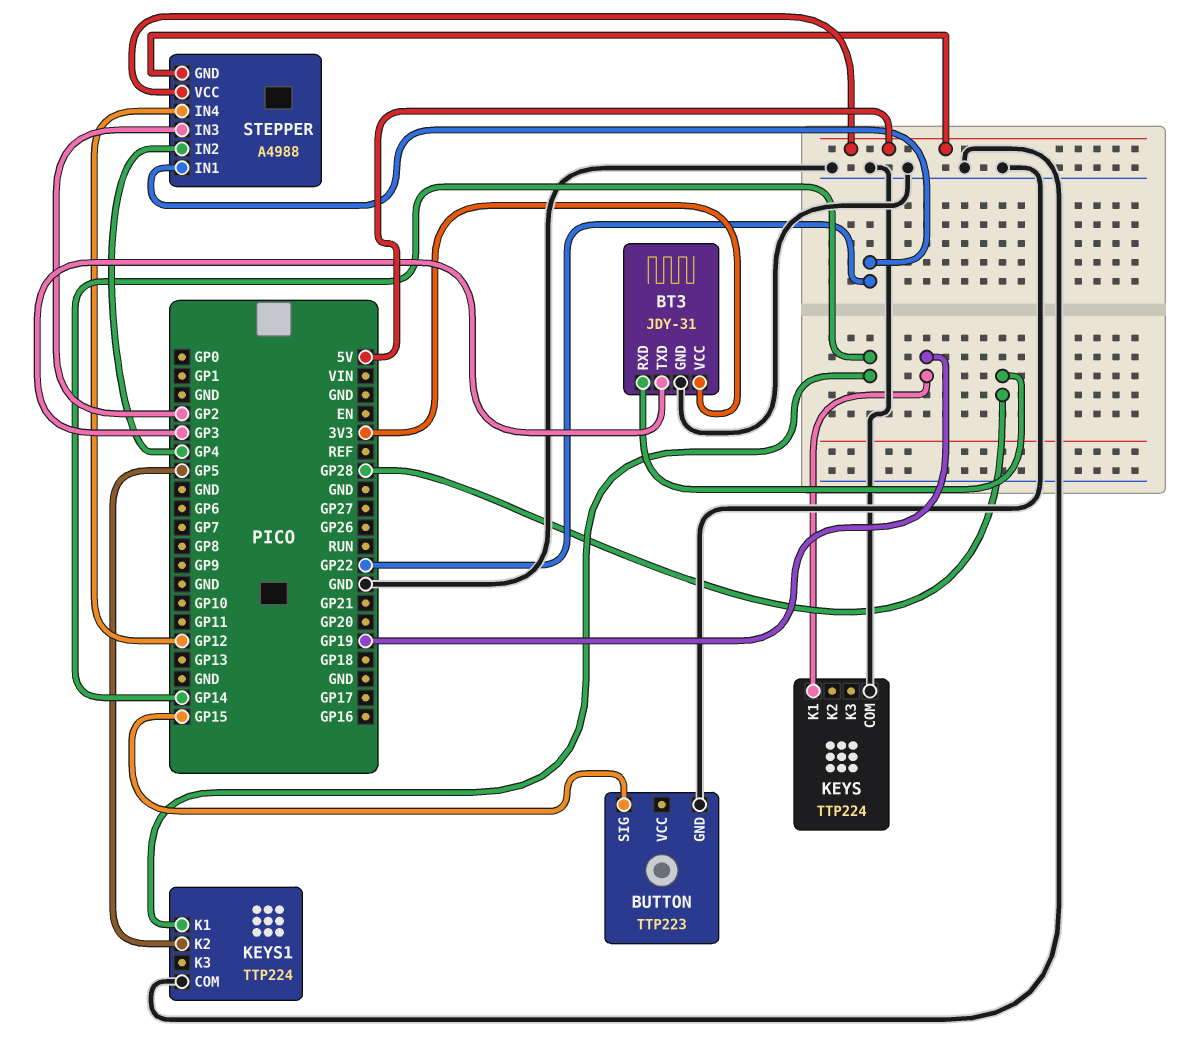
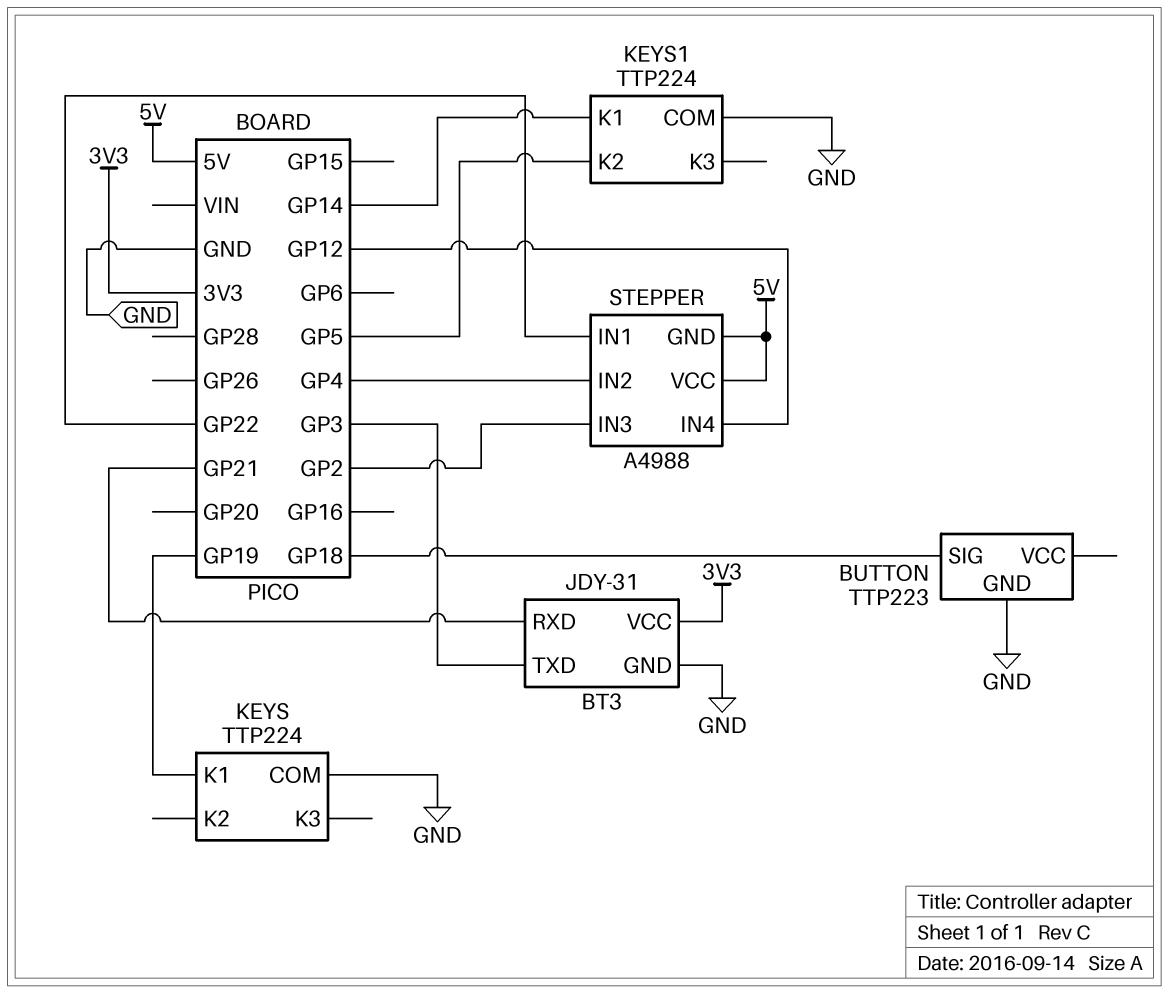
BT3 pin RXD: GP28 -> GP21
BUTTON pin SIG: GP15 -> GP18

